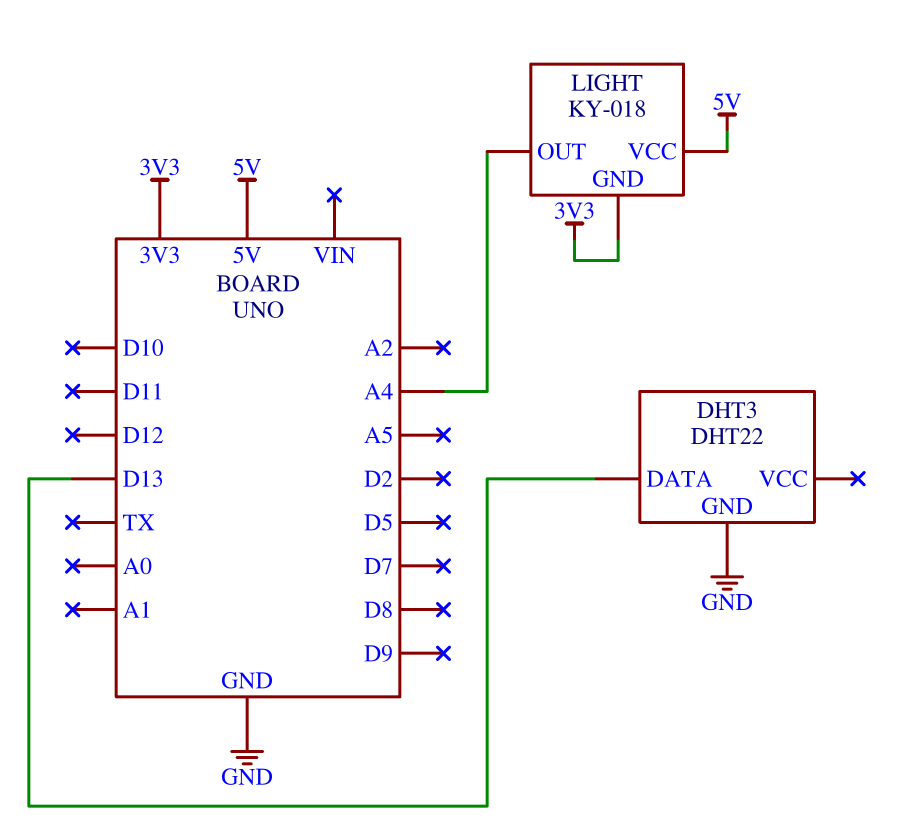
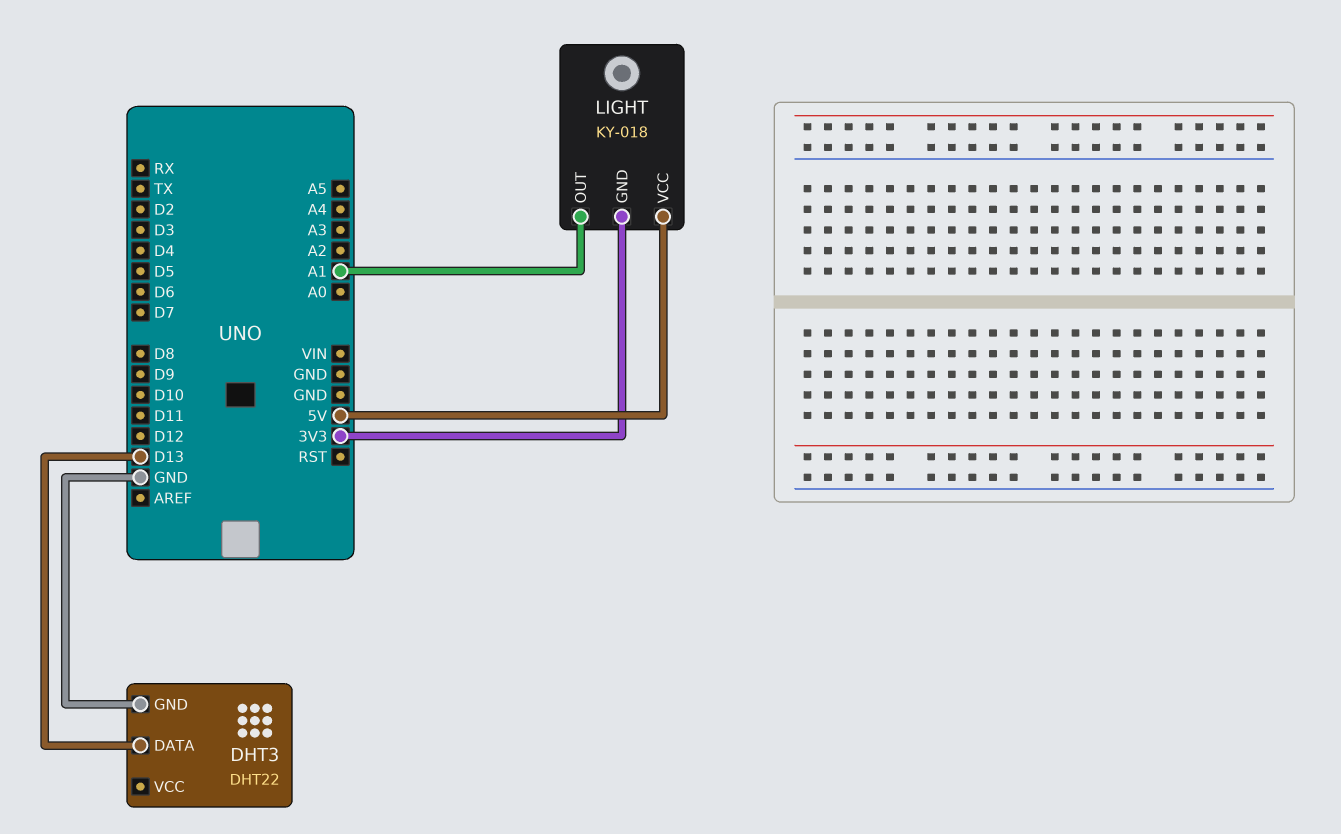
LIGHT pin OUT: A4 -> A1

